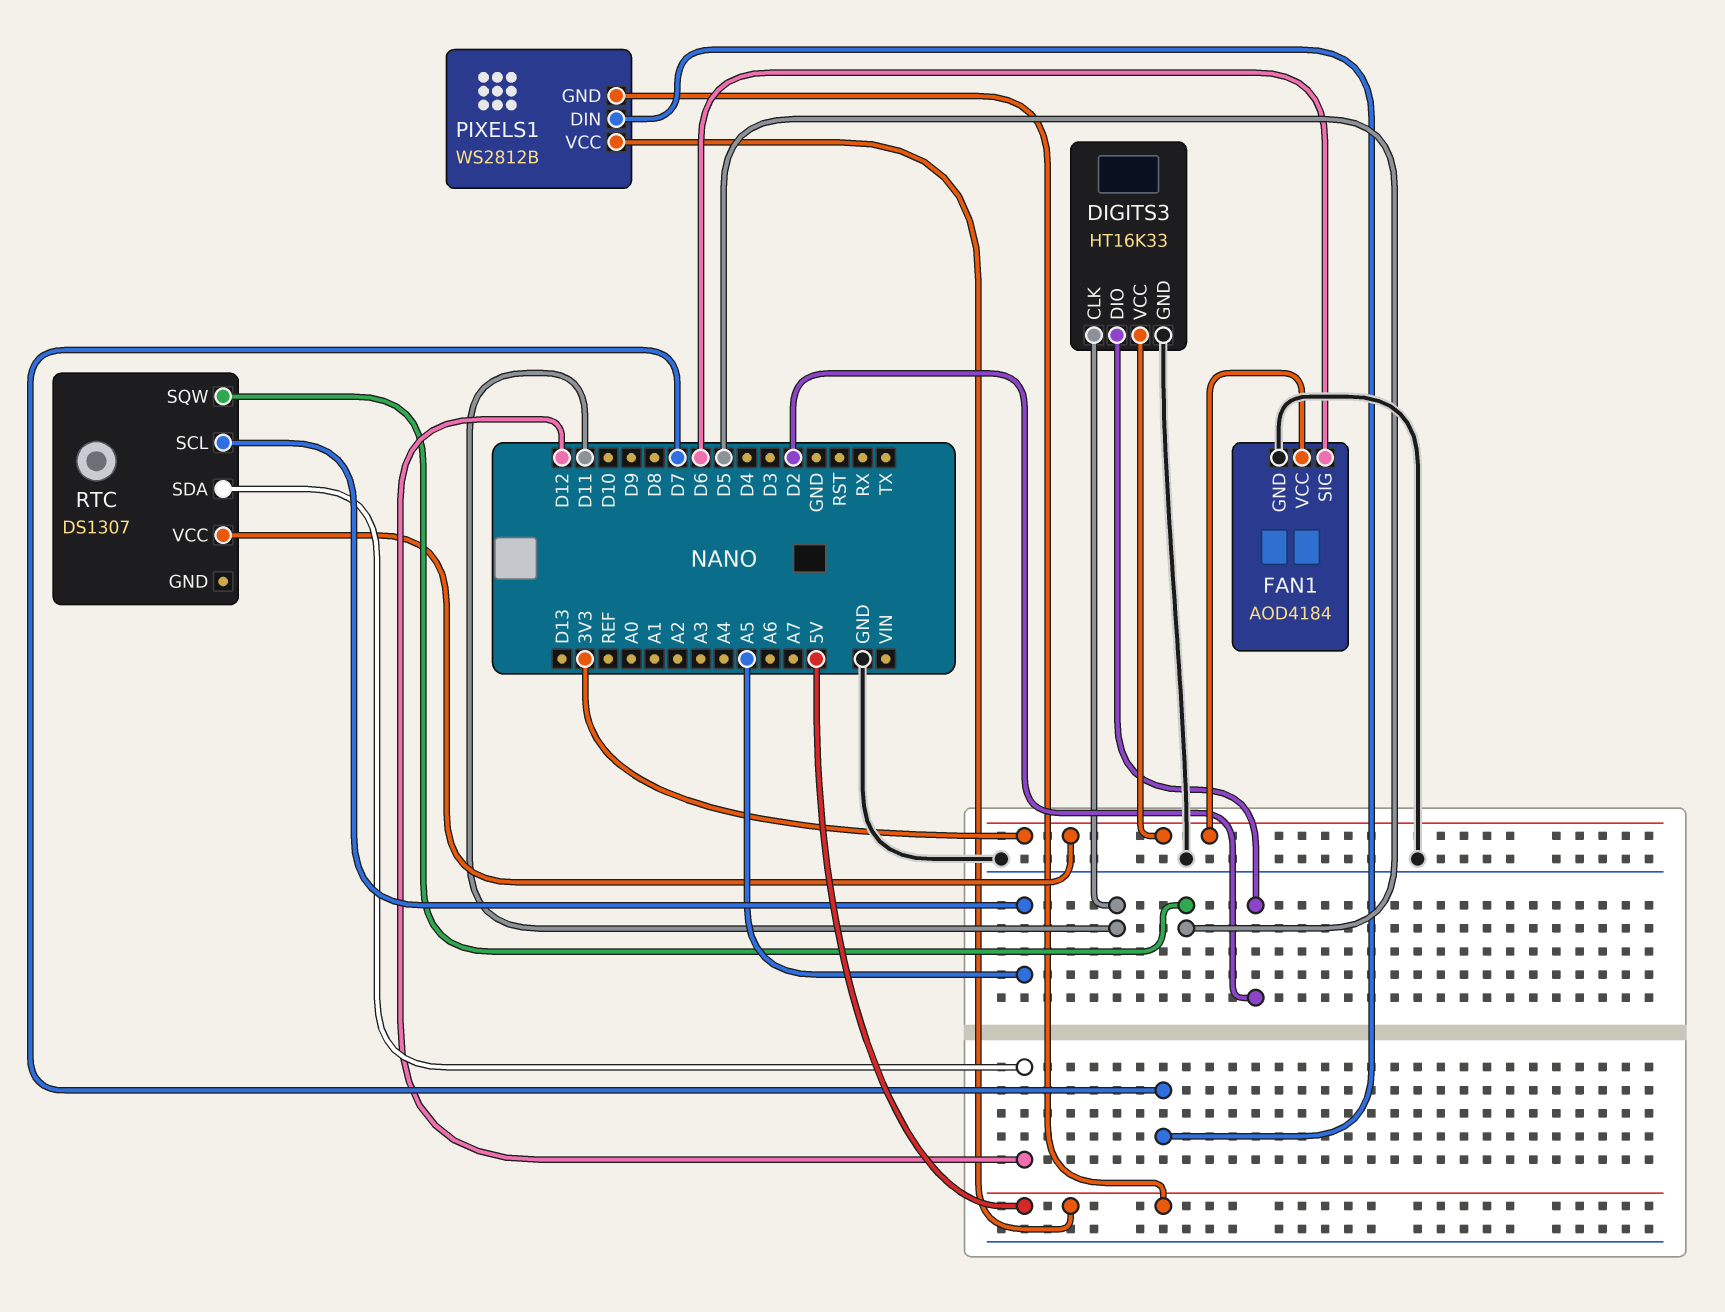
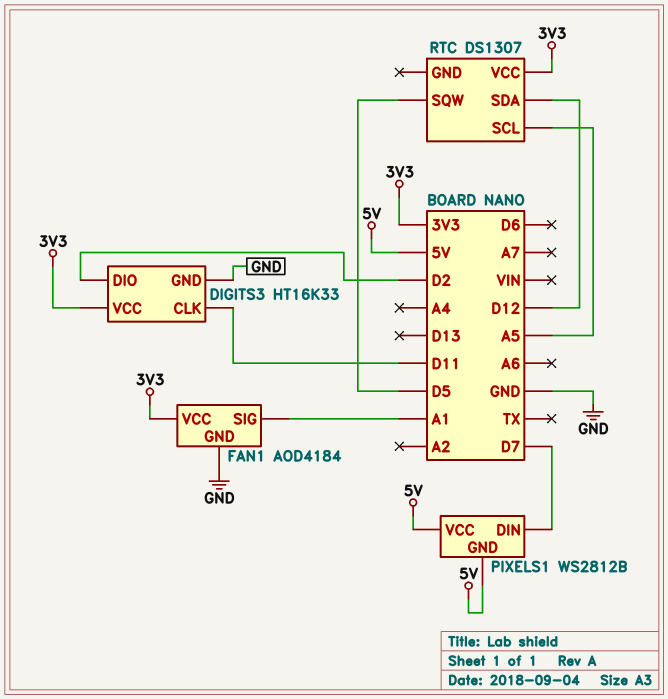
FAN1 pin SIG: D6 -> A1

